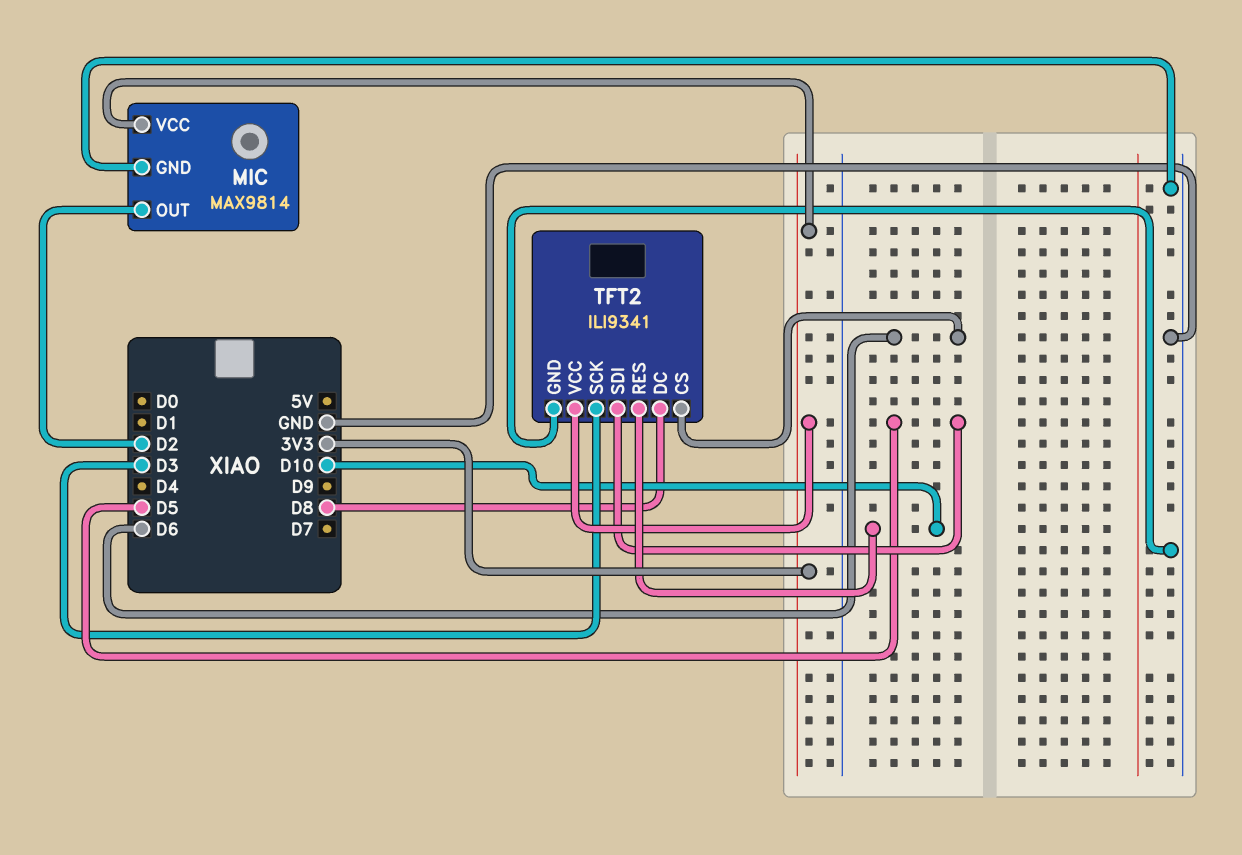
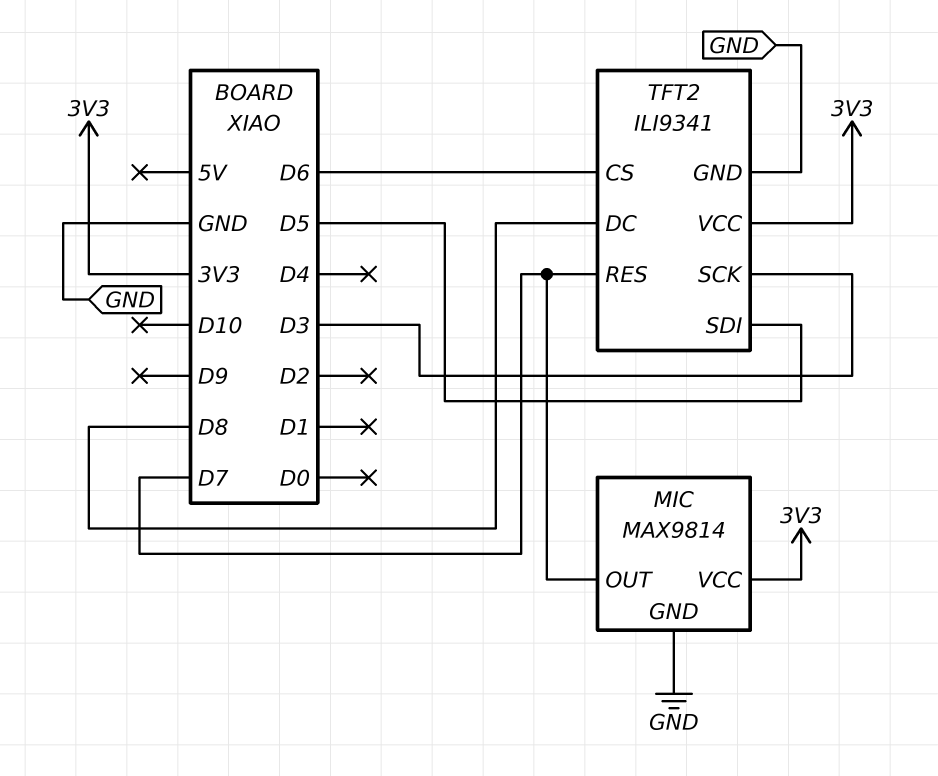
MIC pin OUT: D2 -> D7
TFT2 pin RES: D10 -> D7

